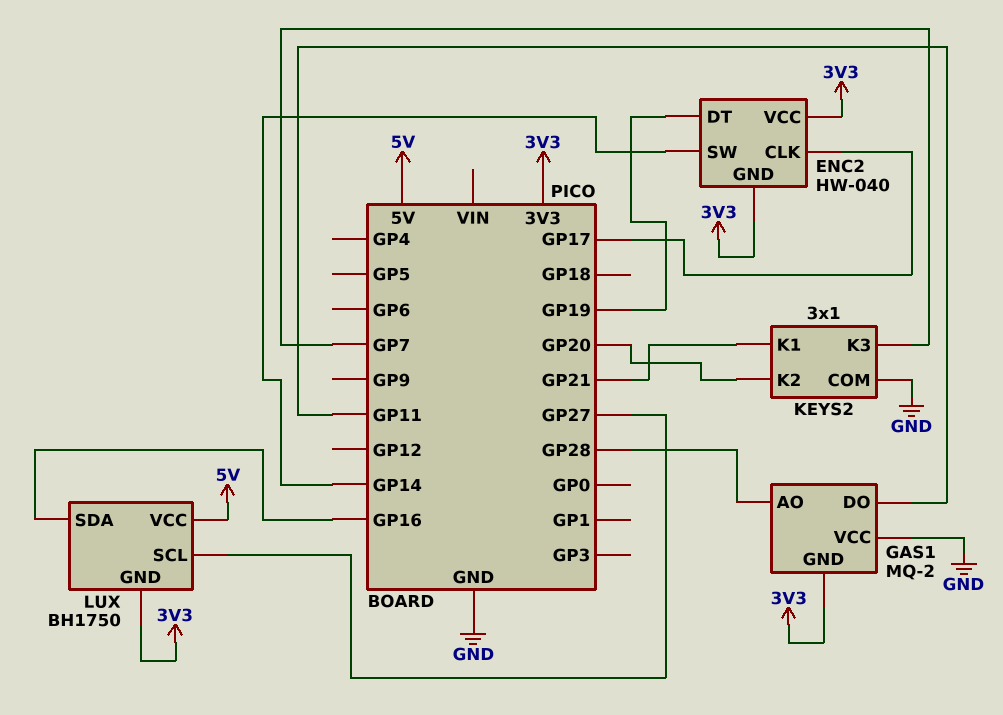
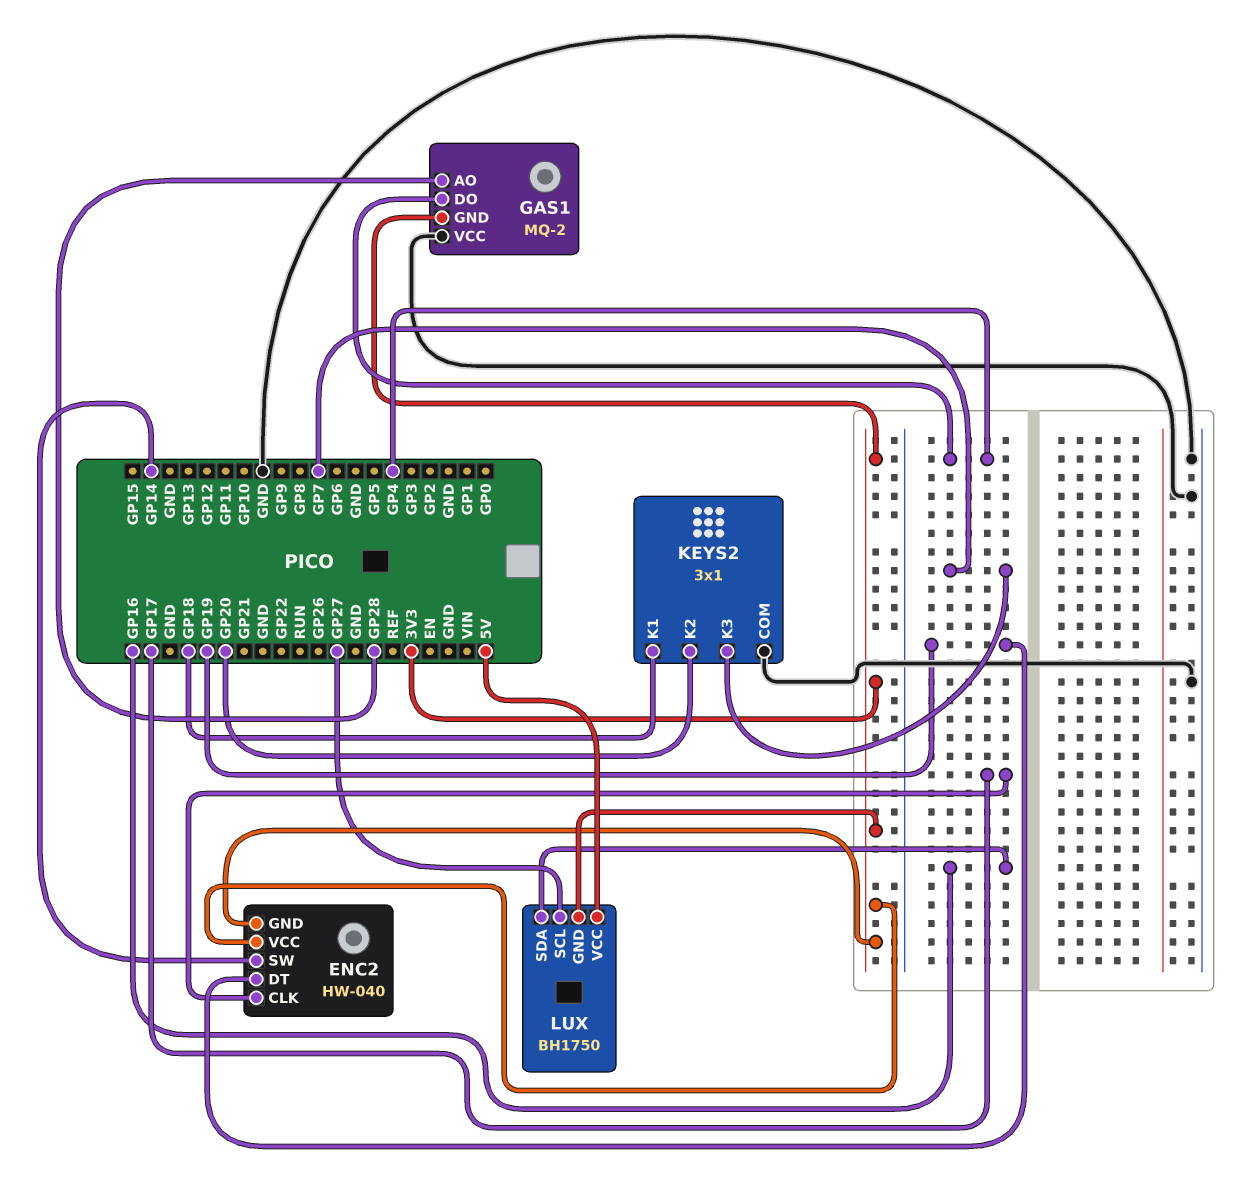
GAS1 pin DO: GP11 -> GP4
KEYS2 pin K1: GP21 -> GP18

